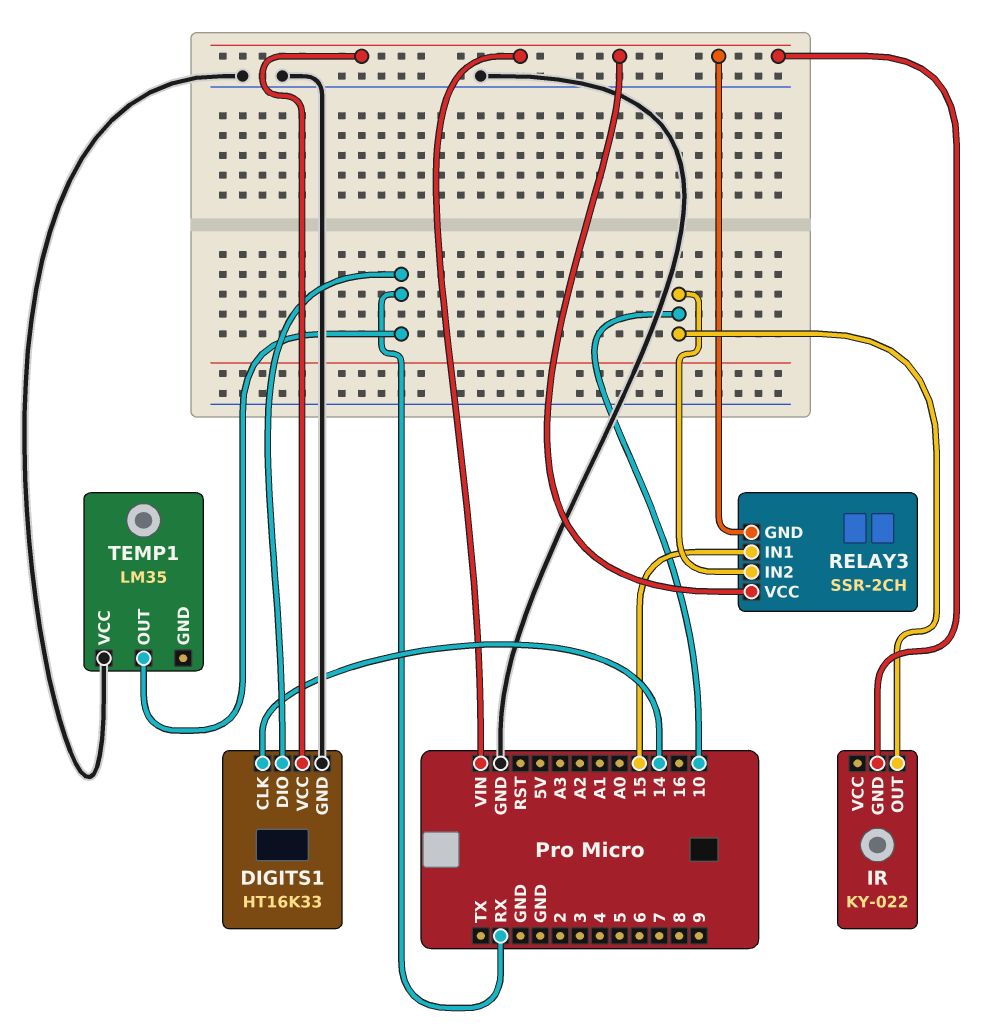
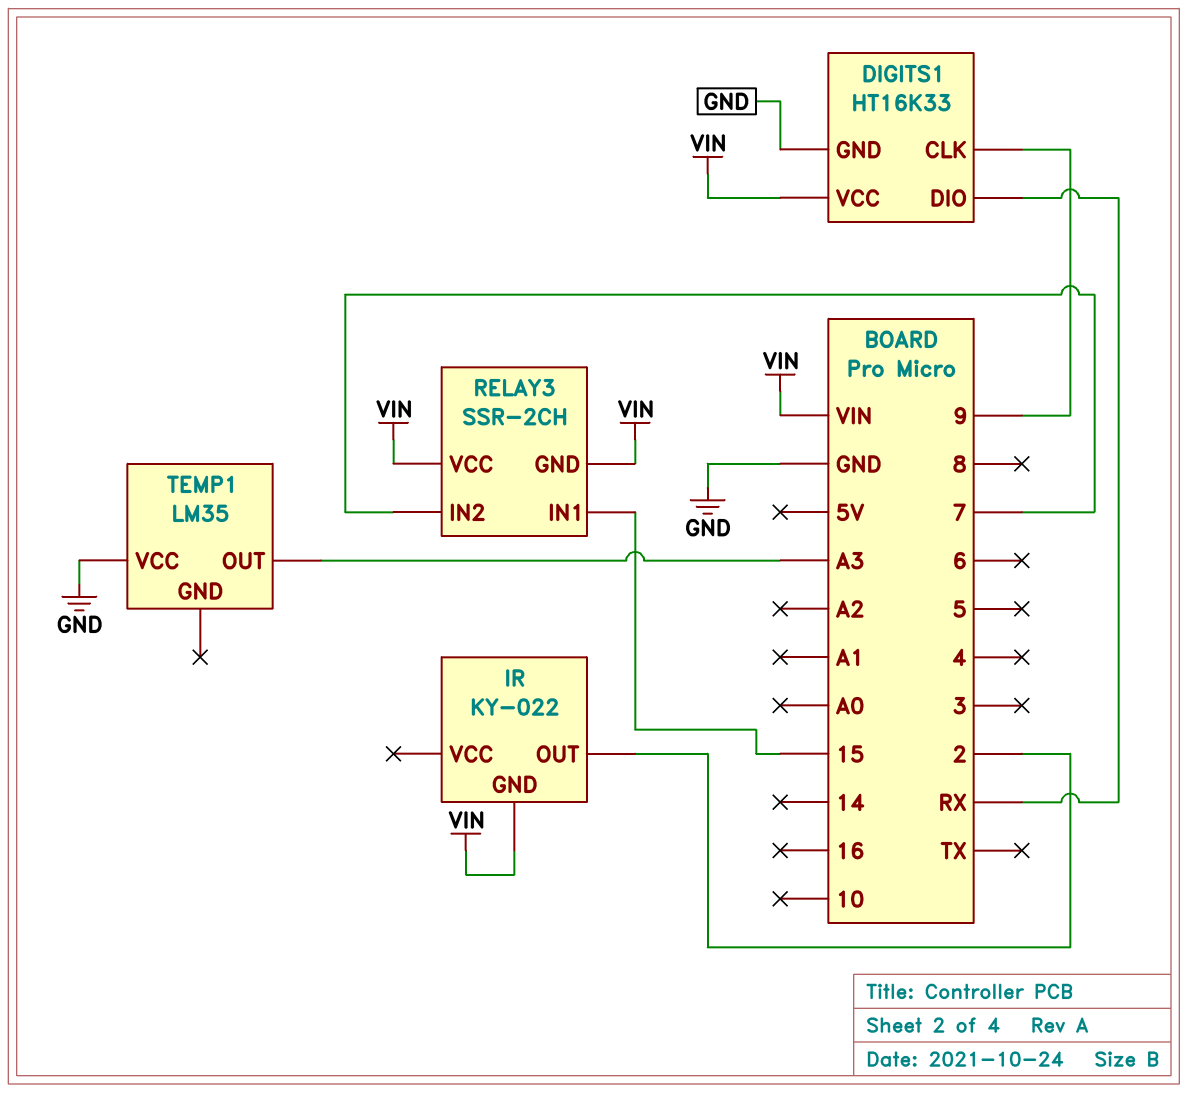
DIGITS1 pin CLK: 14 -> 9
IR pin OUT: 10 -> 2
RELAY3 pin IN2: 10 -> 7
TEMP1 pin OUT: RX -> A3

